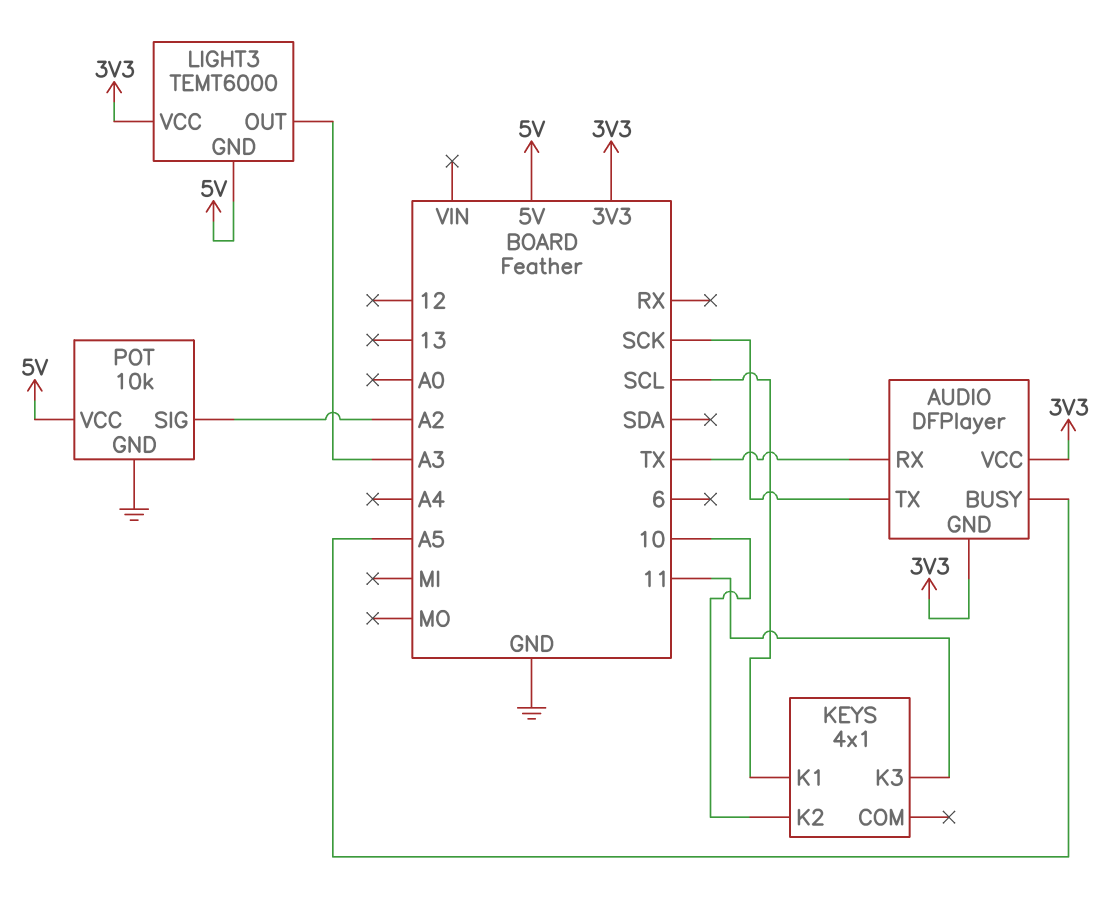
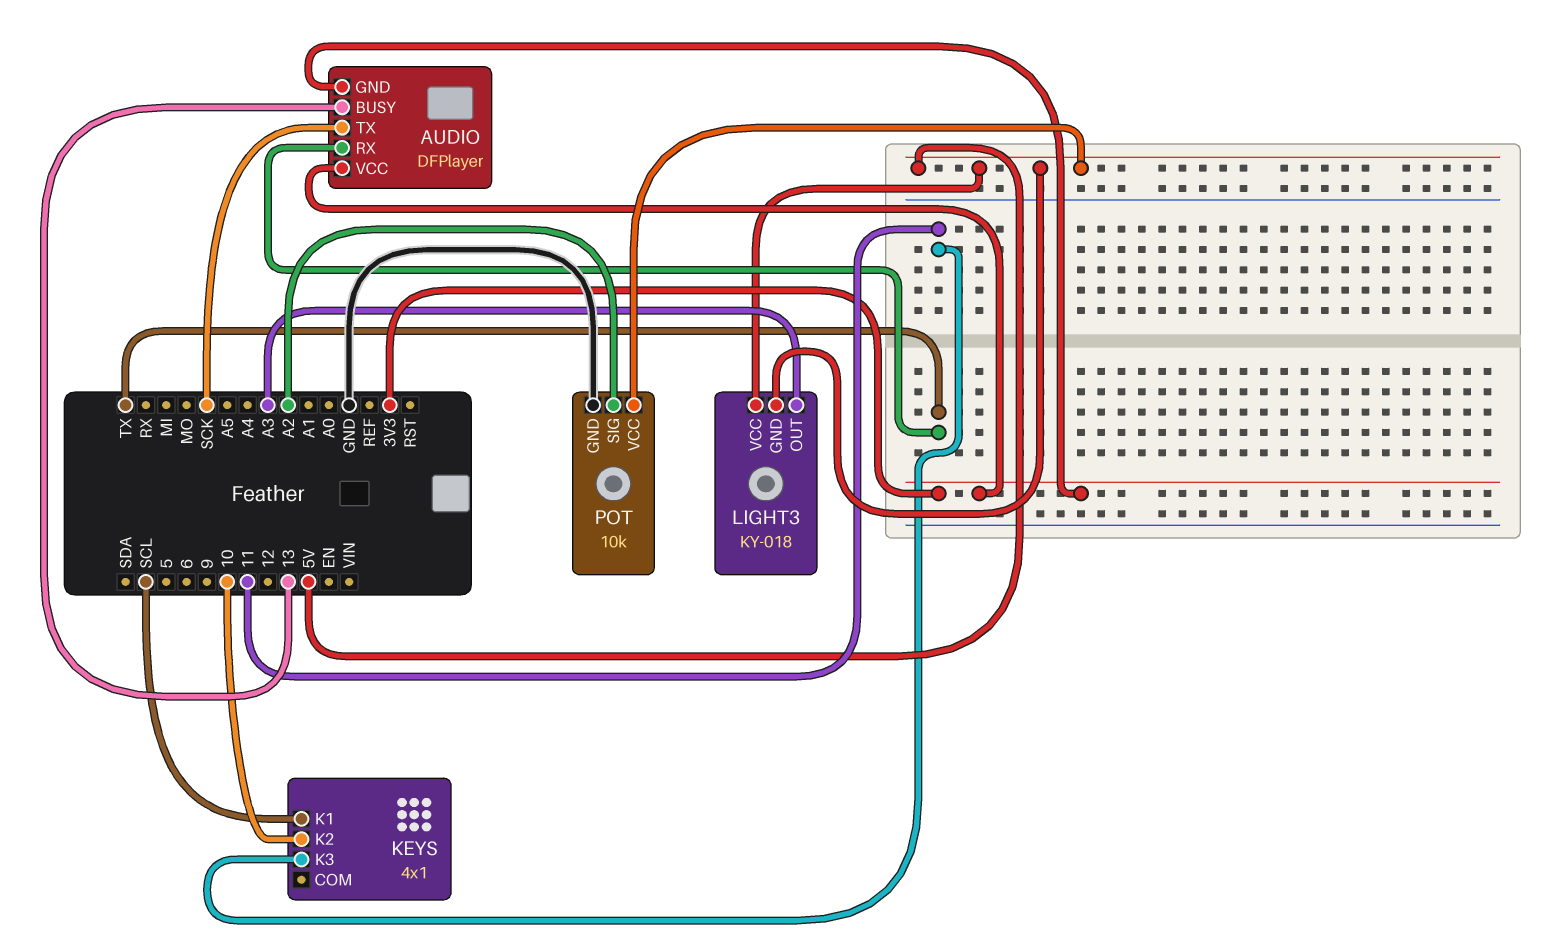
AUDIO pin BUSY: A5 -> 13
LIGHT3: TEMT6000 -> KY-018
LIGHT3 pin VCC: 3V3 -> 5V

